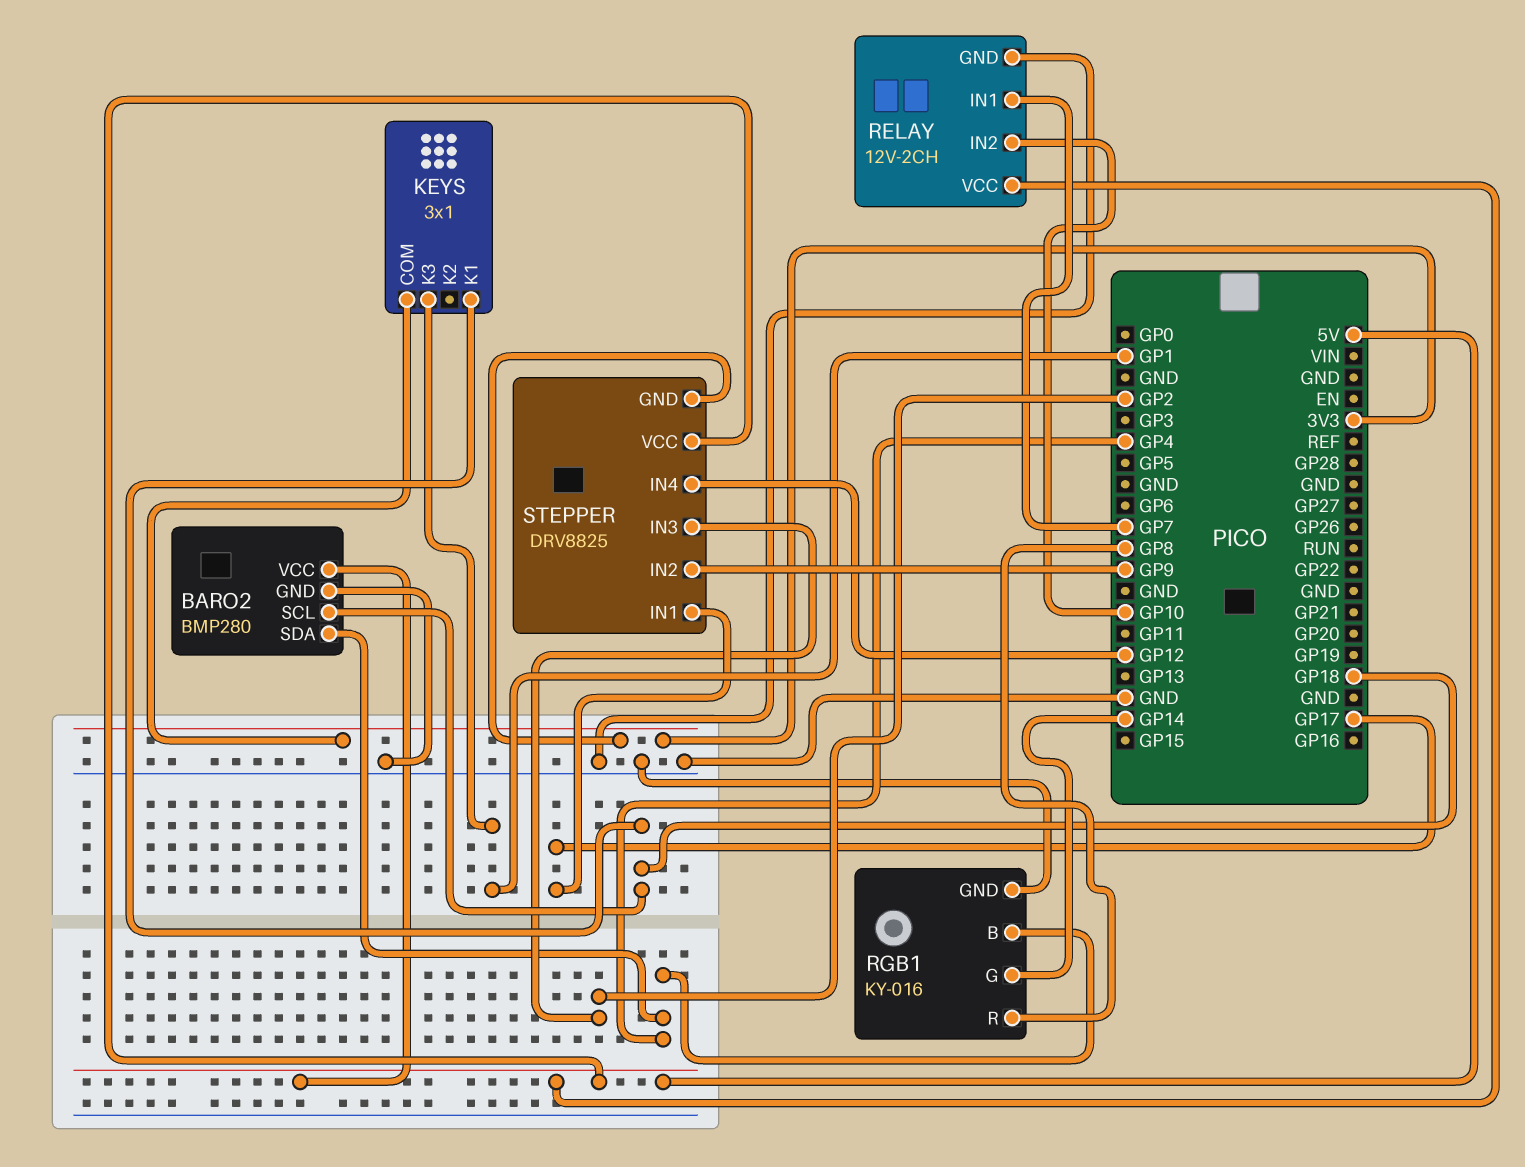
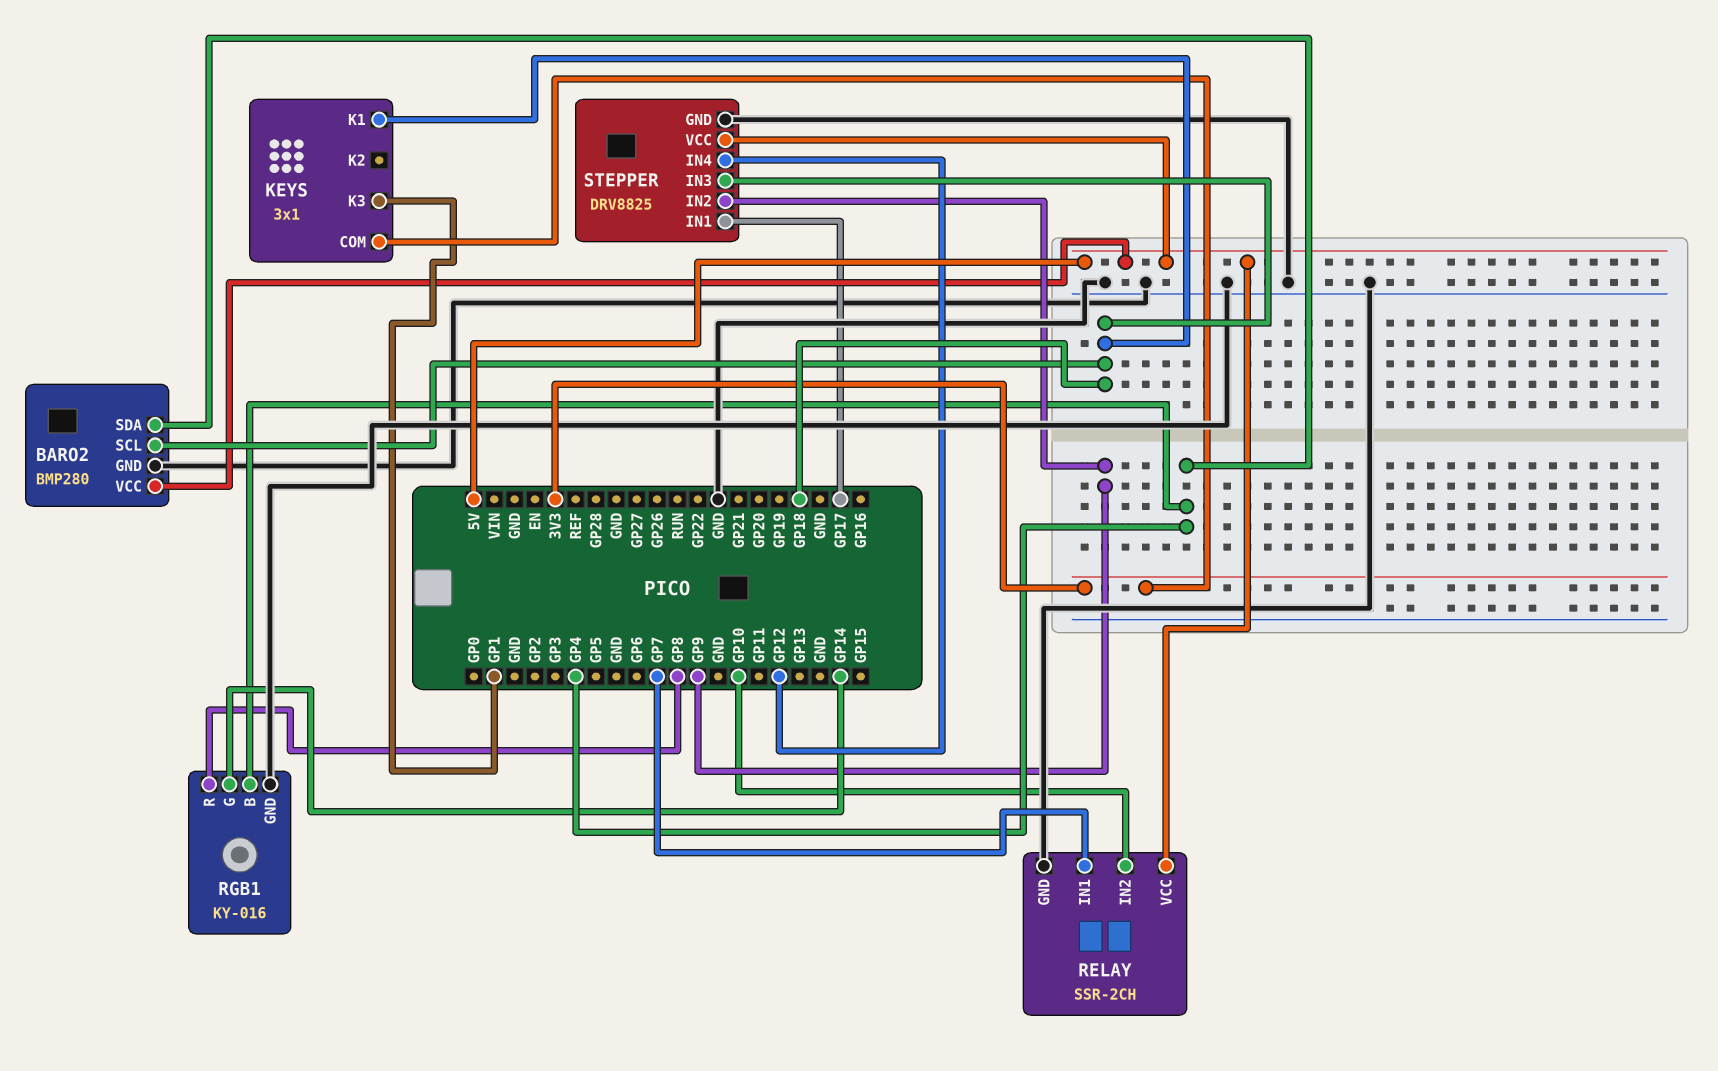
RELAY: 12V-2CH -> SSR-2CH
STEPPER pin GND: 3V3 -> GND
STEPPER pin IN3: GP2 -> GP18

